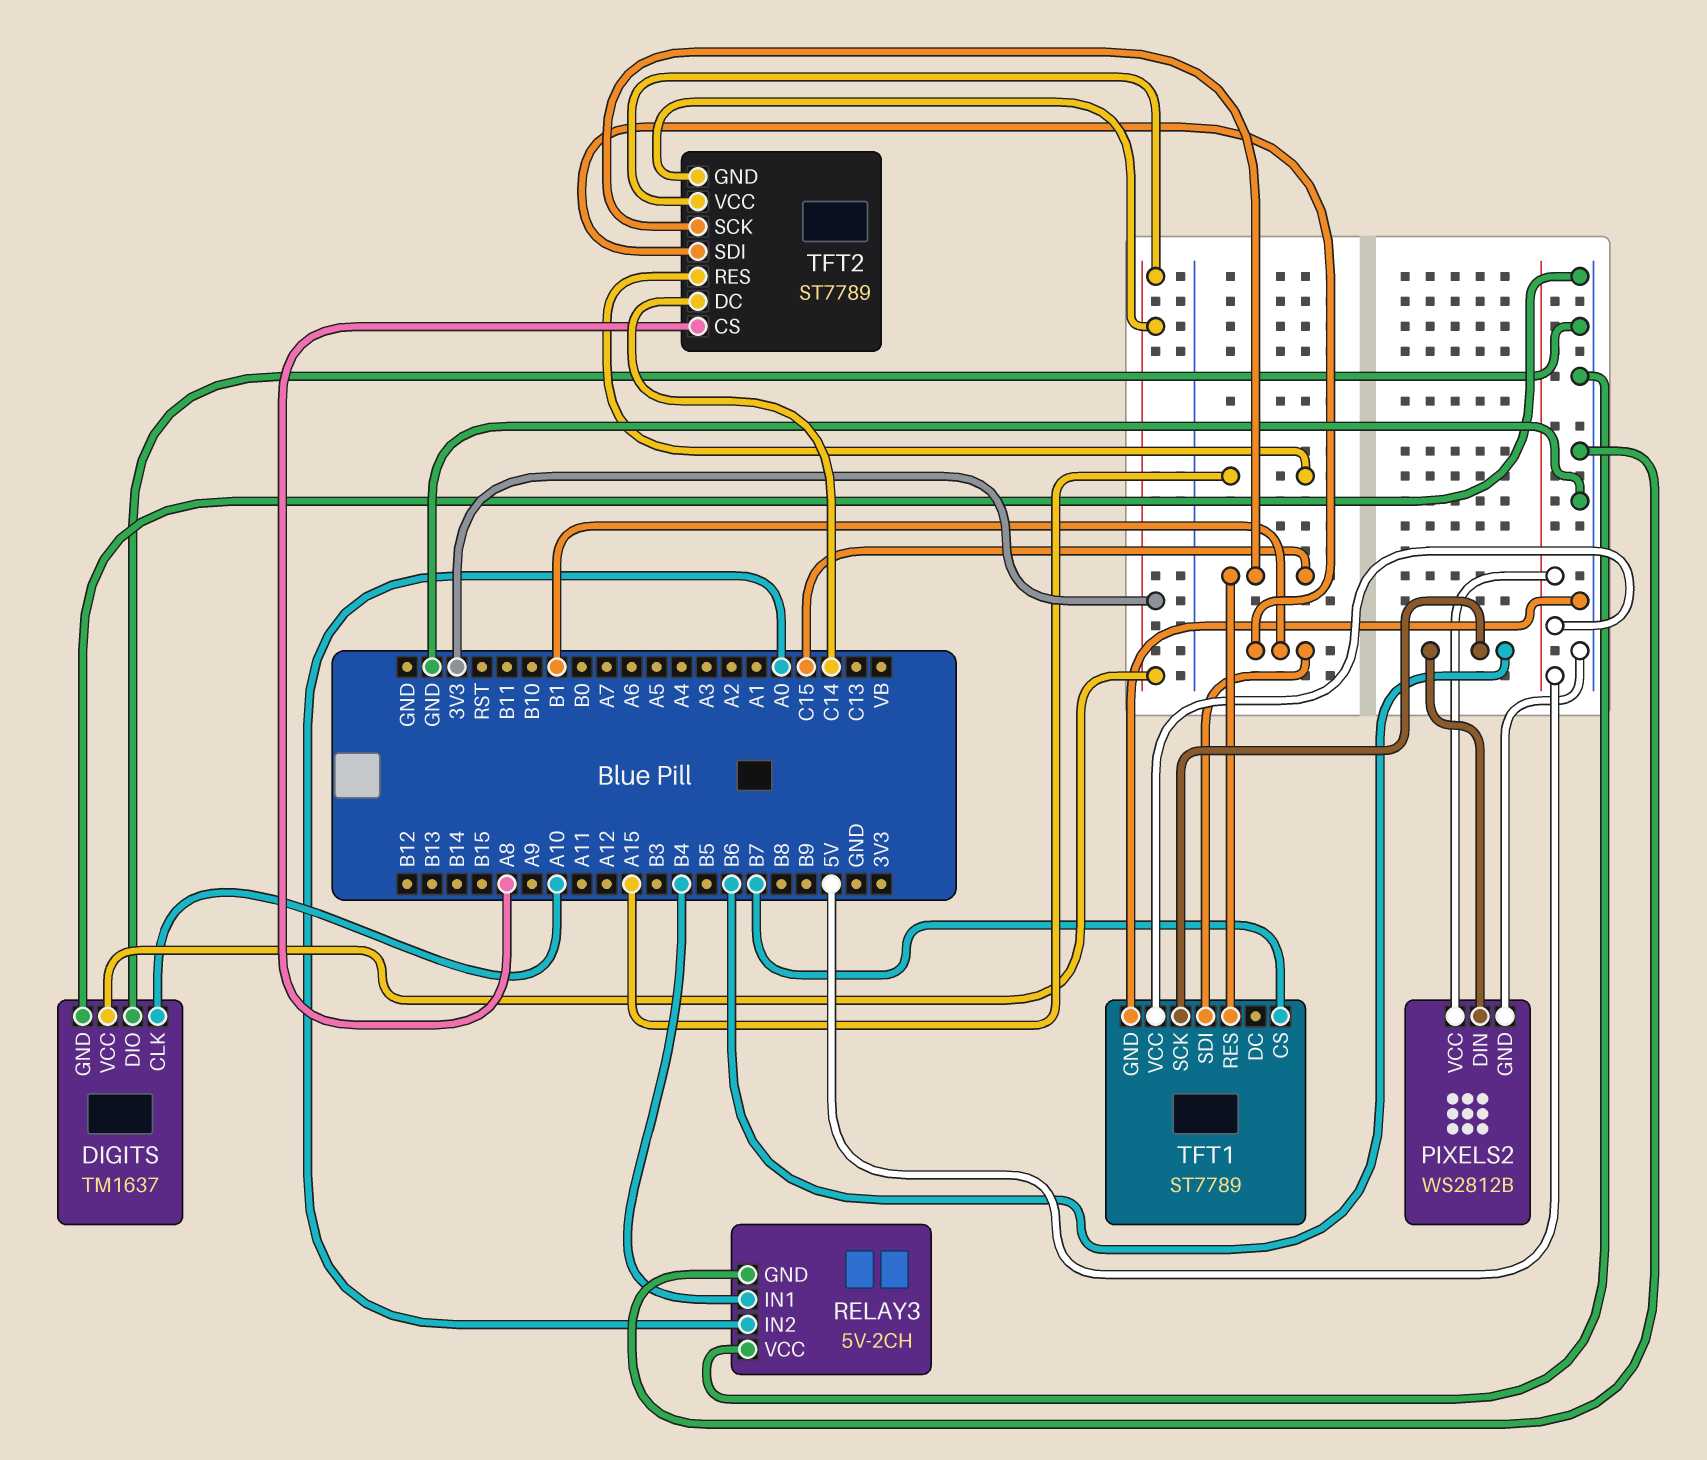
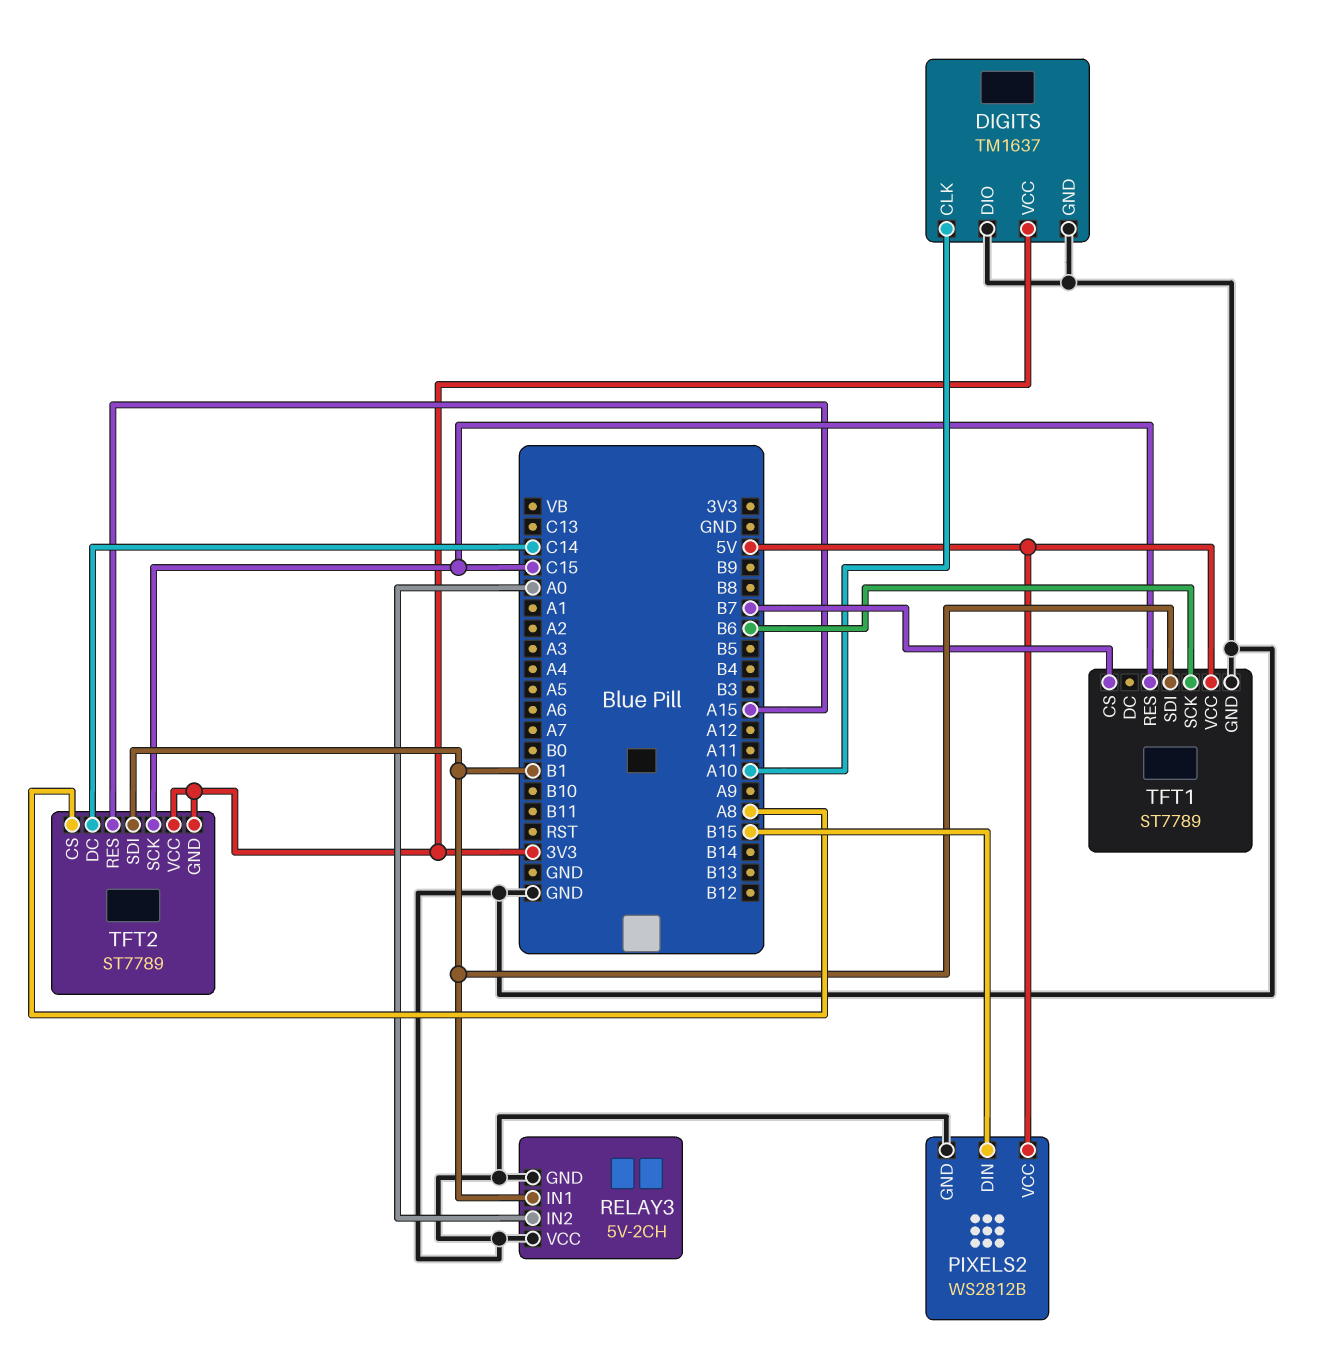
PIXELS2 pin DIN: B6 -> B15
RELAY3 pin IN1: B4 -> B1

